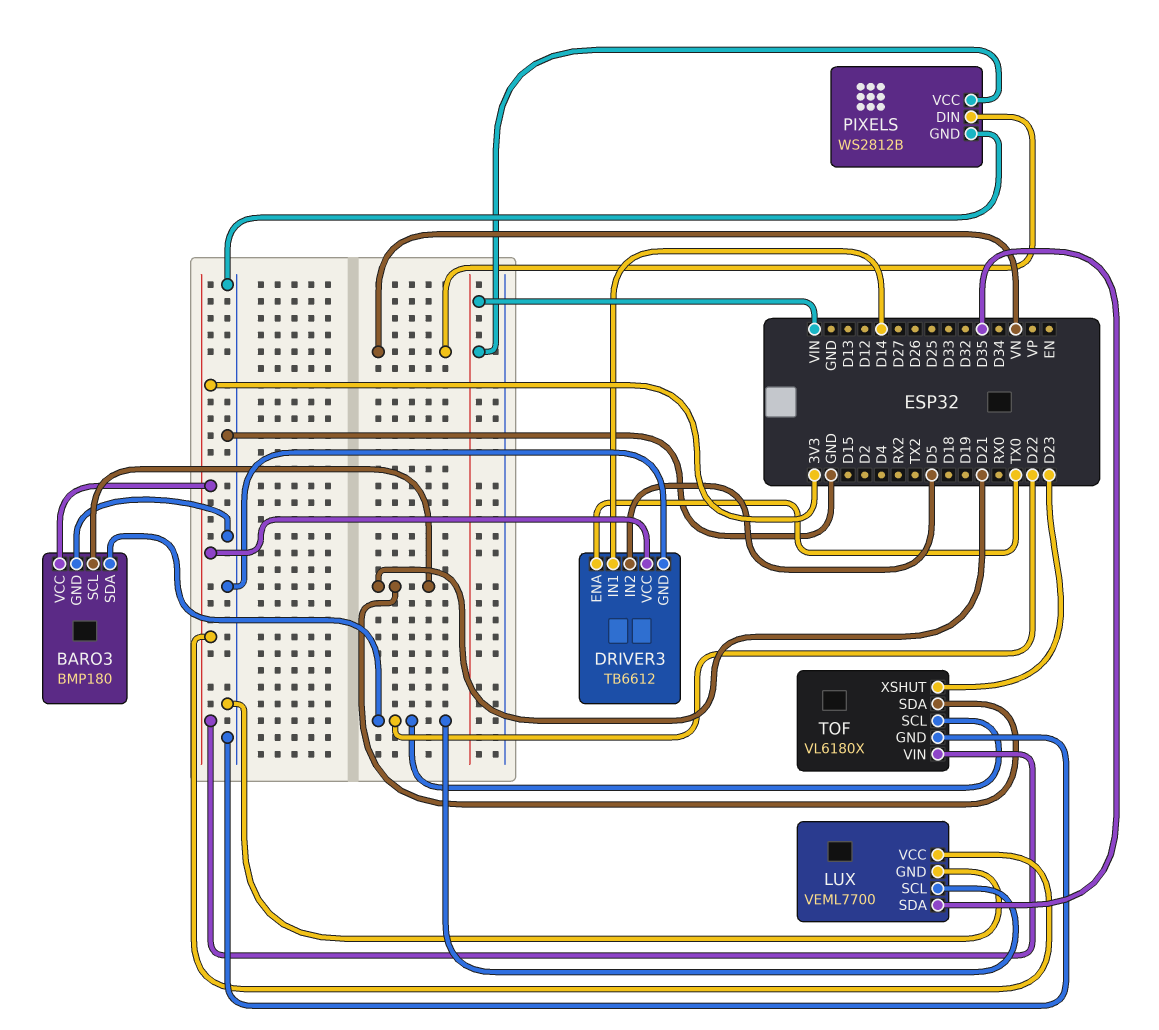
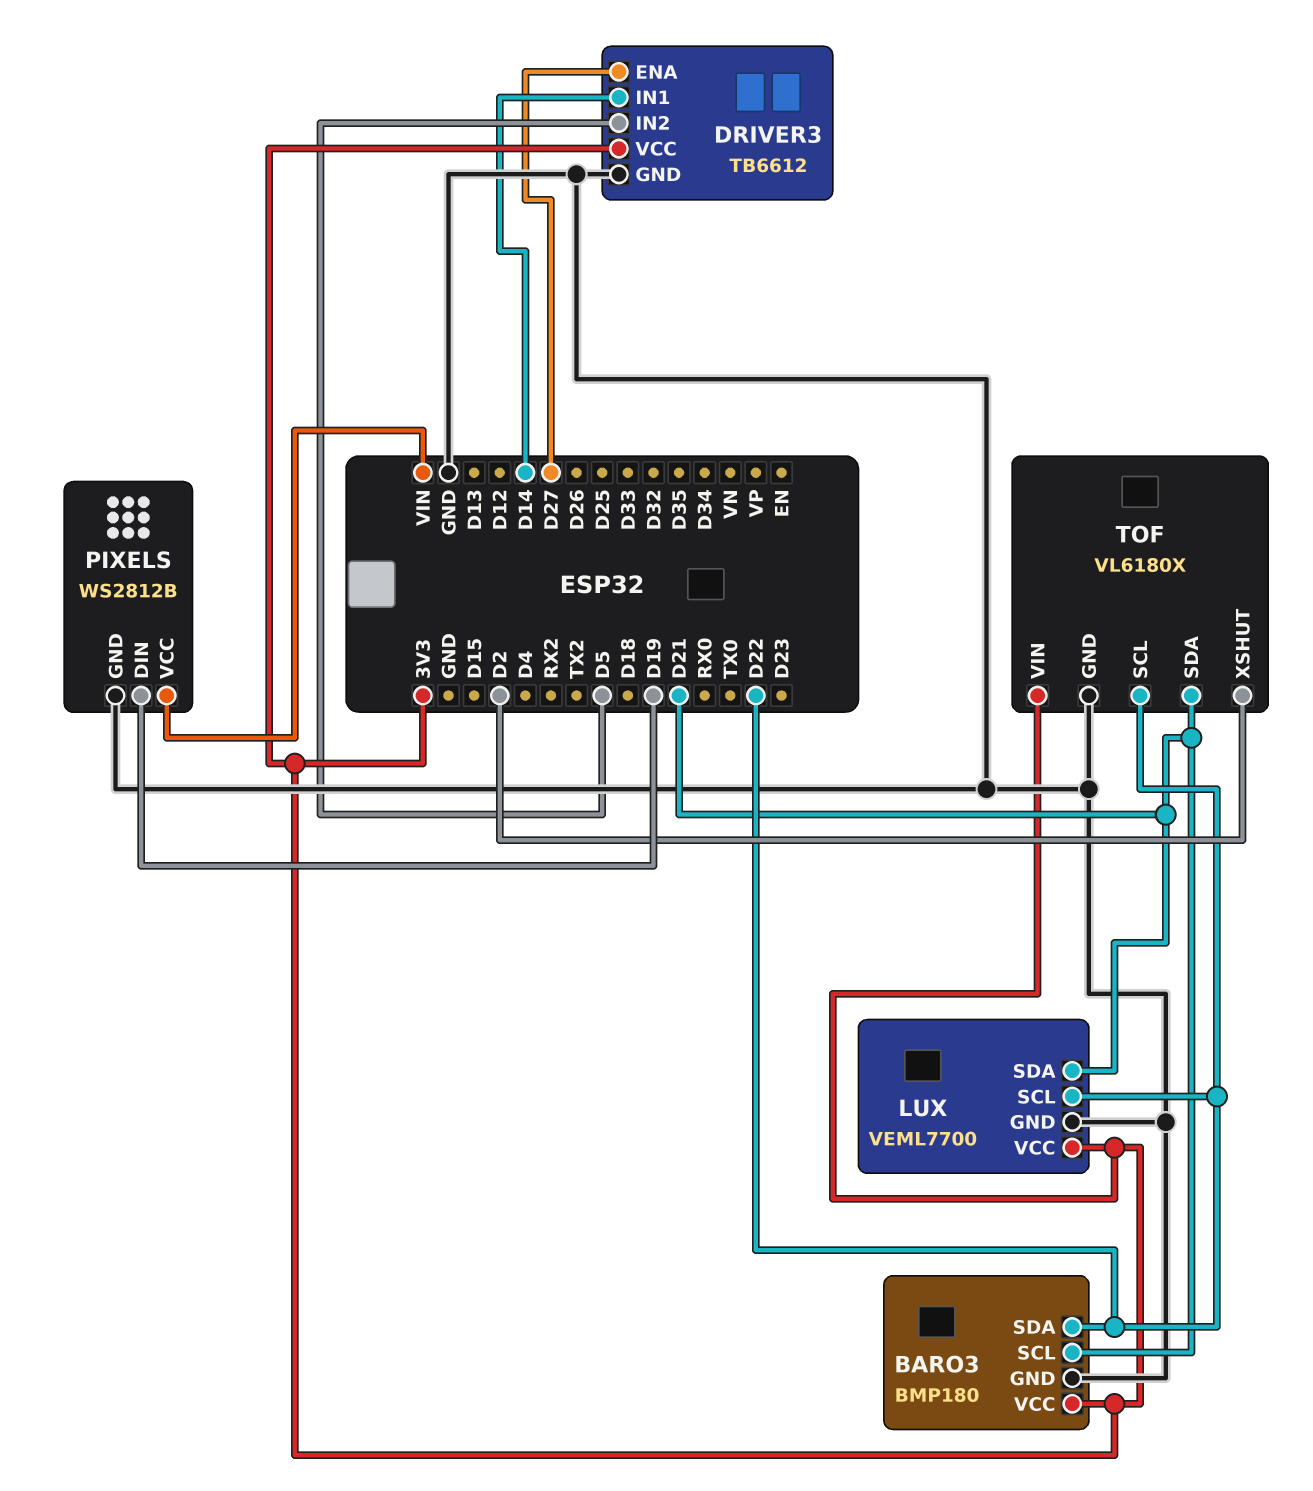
DRIVER3 pin ENA: TX0 -> D27
LUX pin SDA: D35 -> D21
PIXELS pin DIN: VN -> D19
TOF pin XSHUT: D23 -> D2

